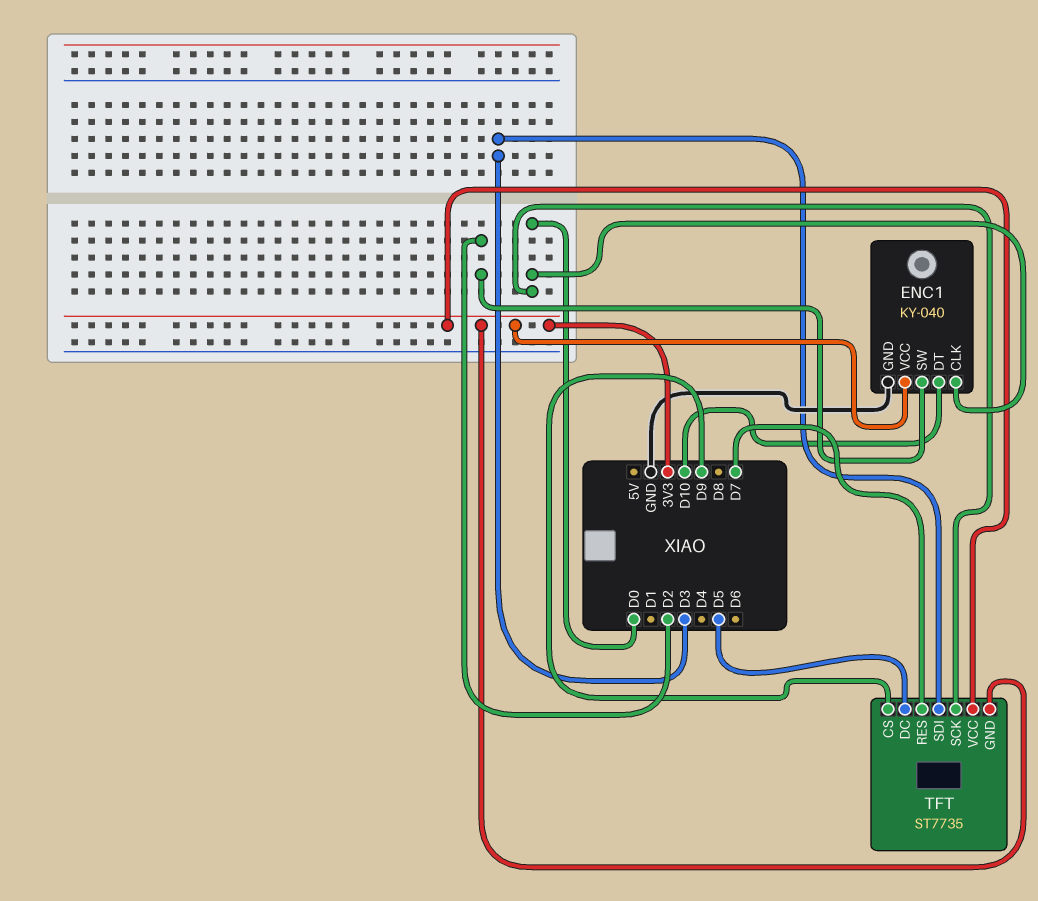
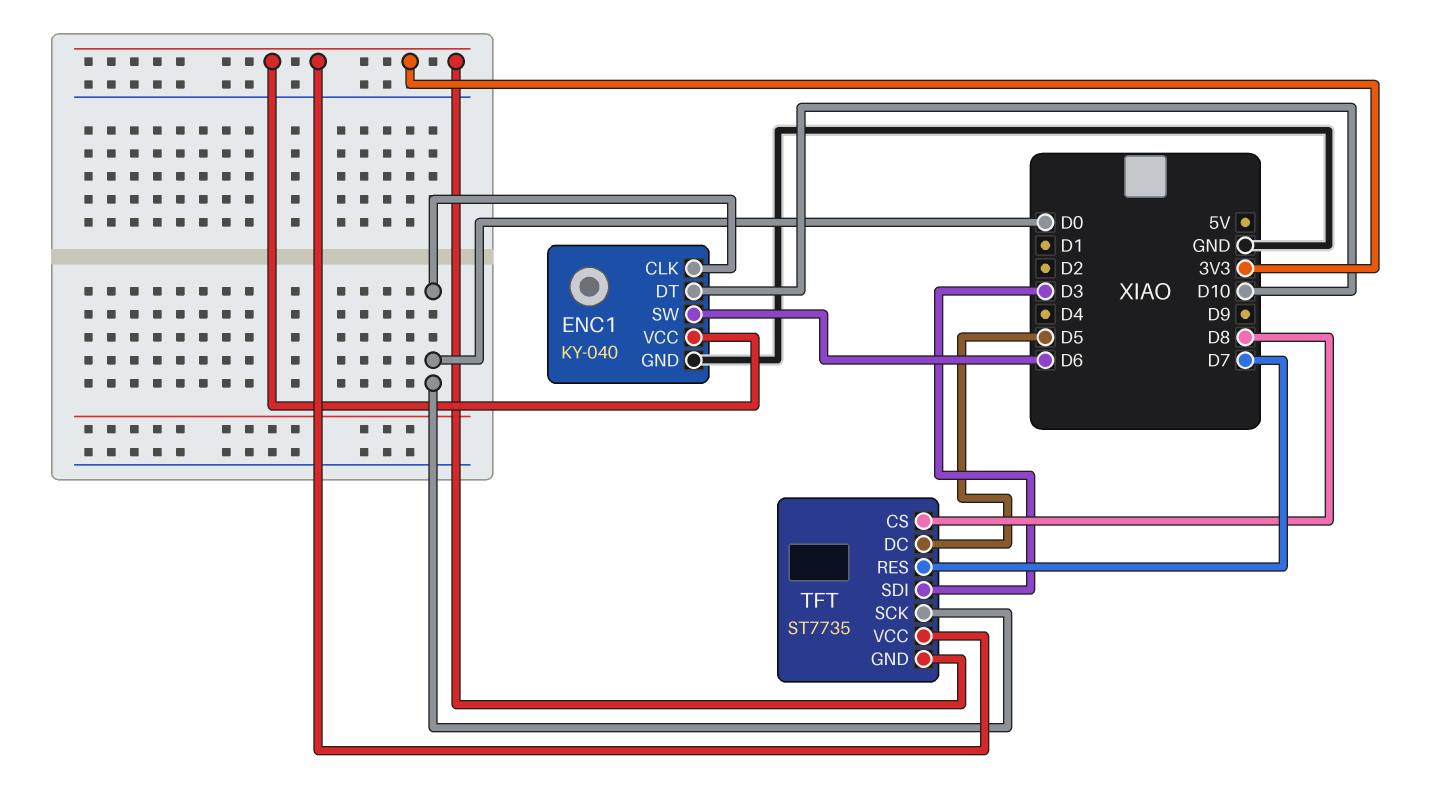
ENC1 pin SW: D2 -> D6
TFT pin CS: D9 -> D8

